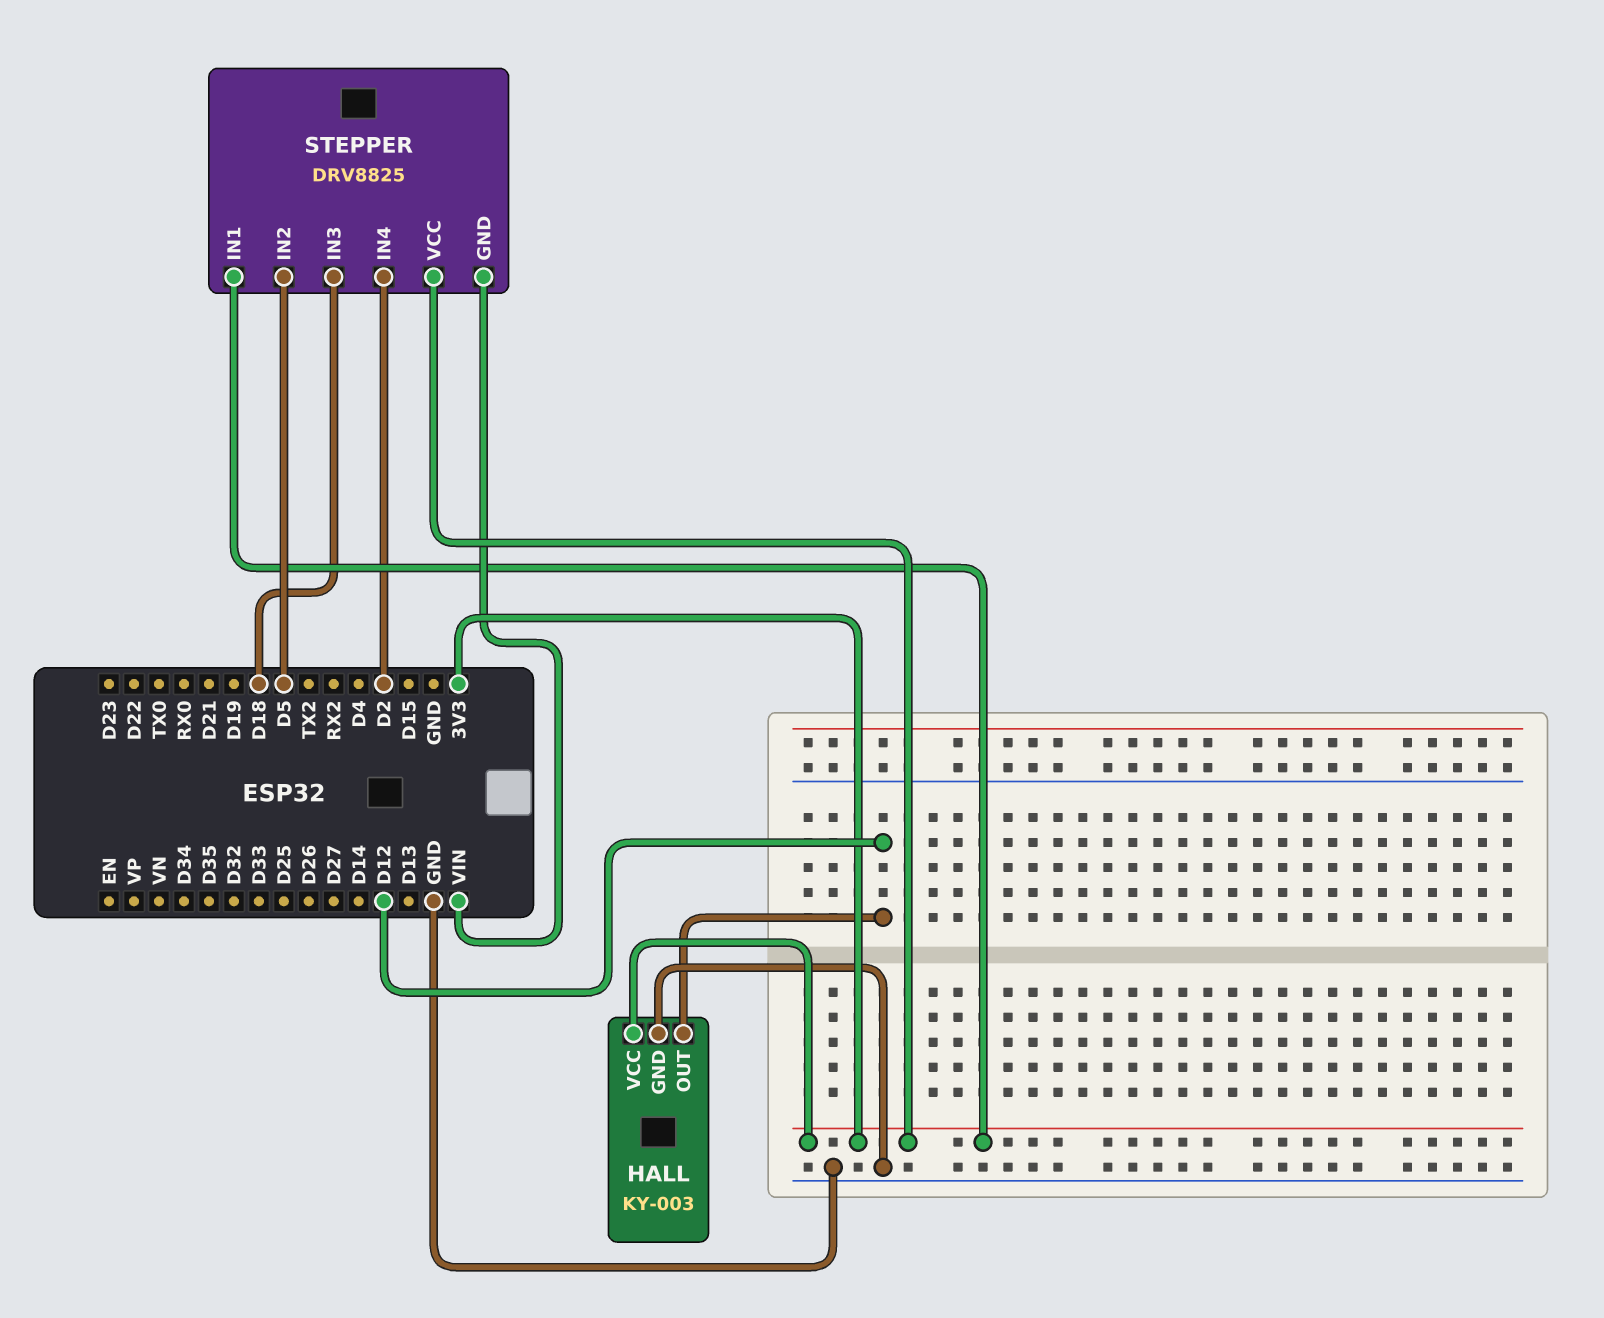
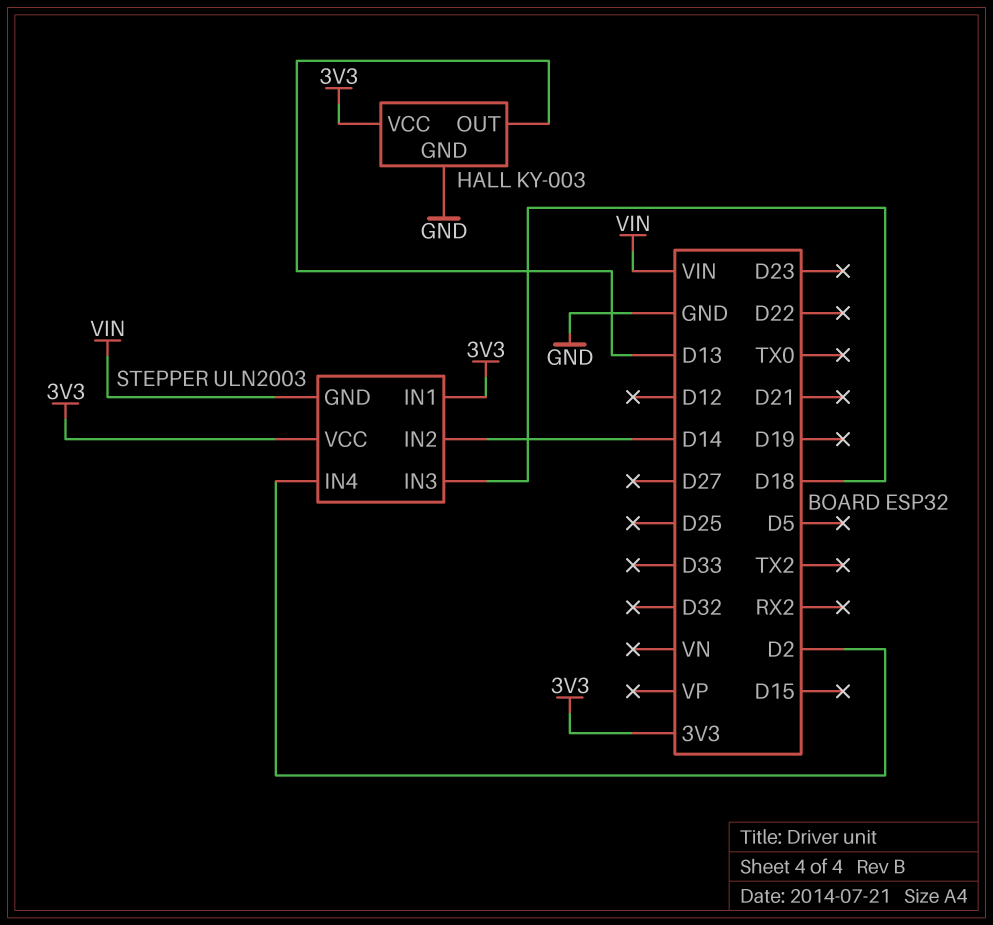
HALL pin OUT: D12 -> D13
STEPPER: DRV8825 -> ULN2003
STEPPER pin IN2: D5 -> D14

